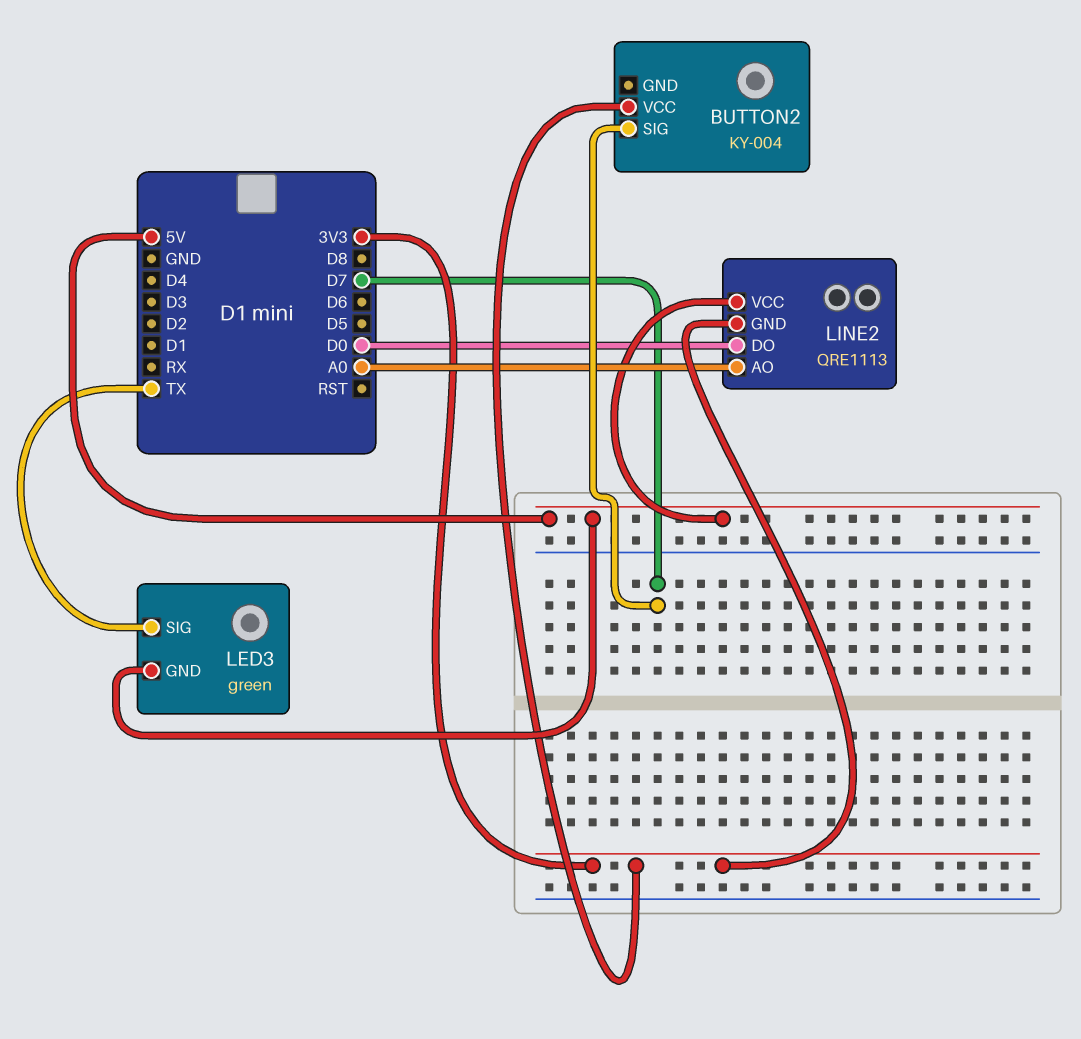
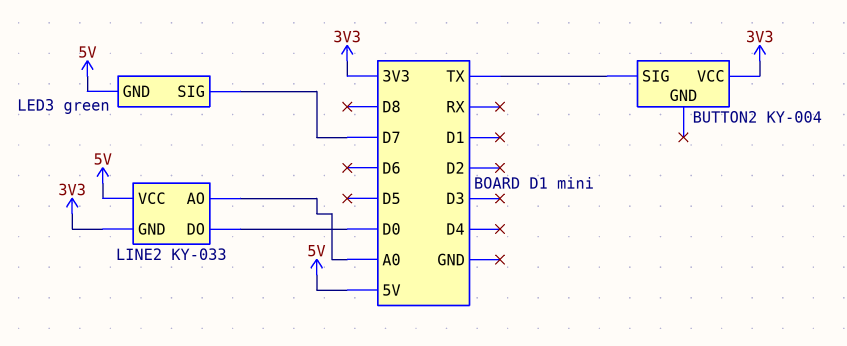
BUTTON2 pin SIG: D7 -> TX
LED3 pin SIG: TX -> D7
LINE2: QRE1113 -> KY-033

